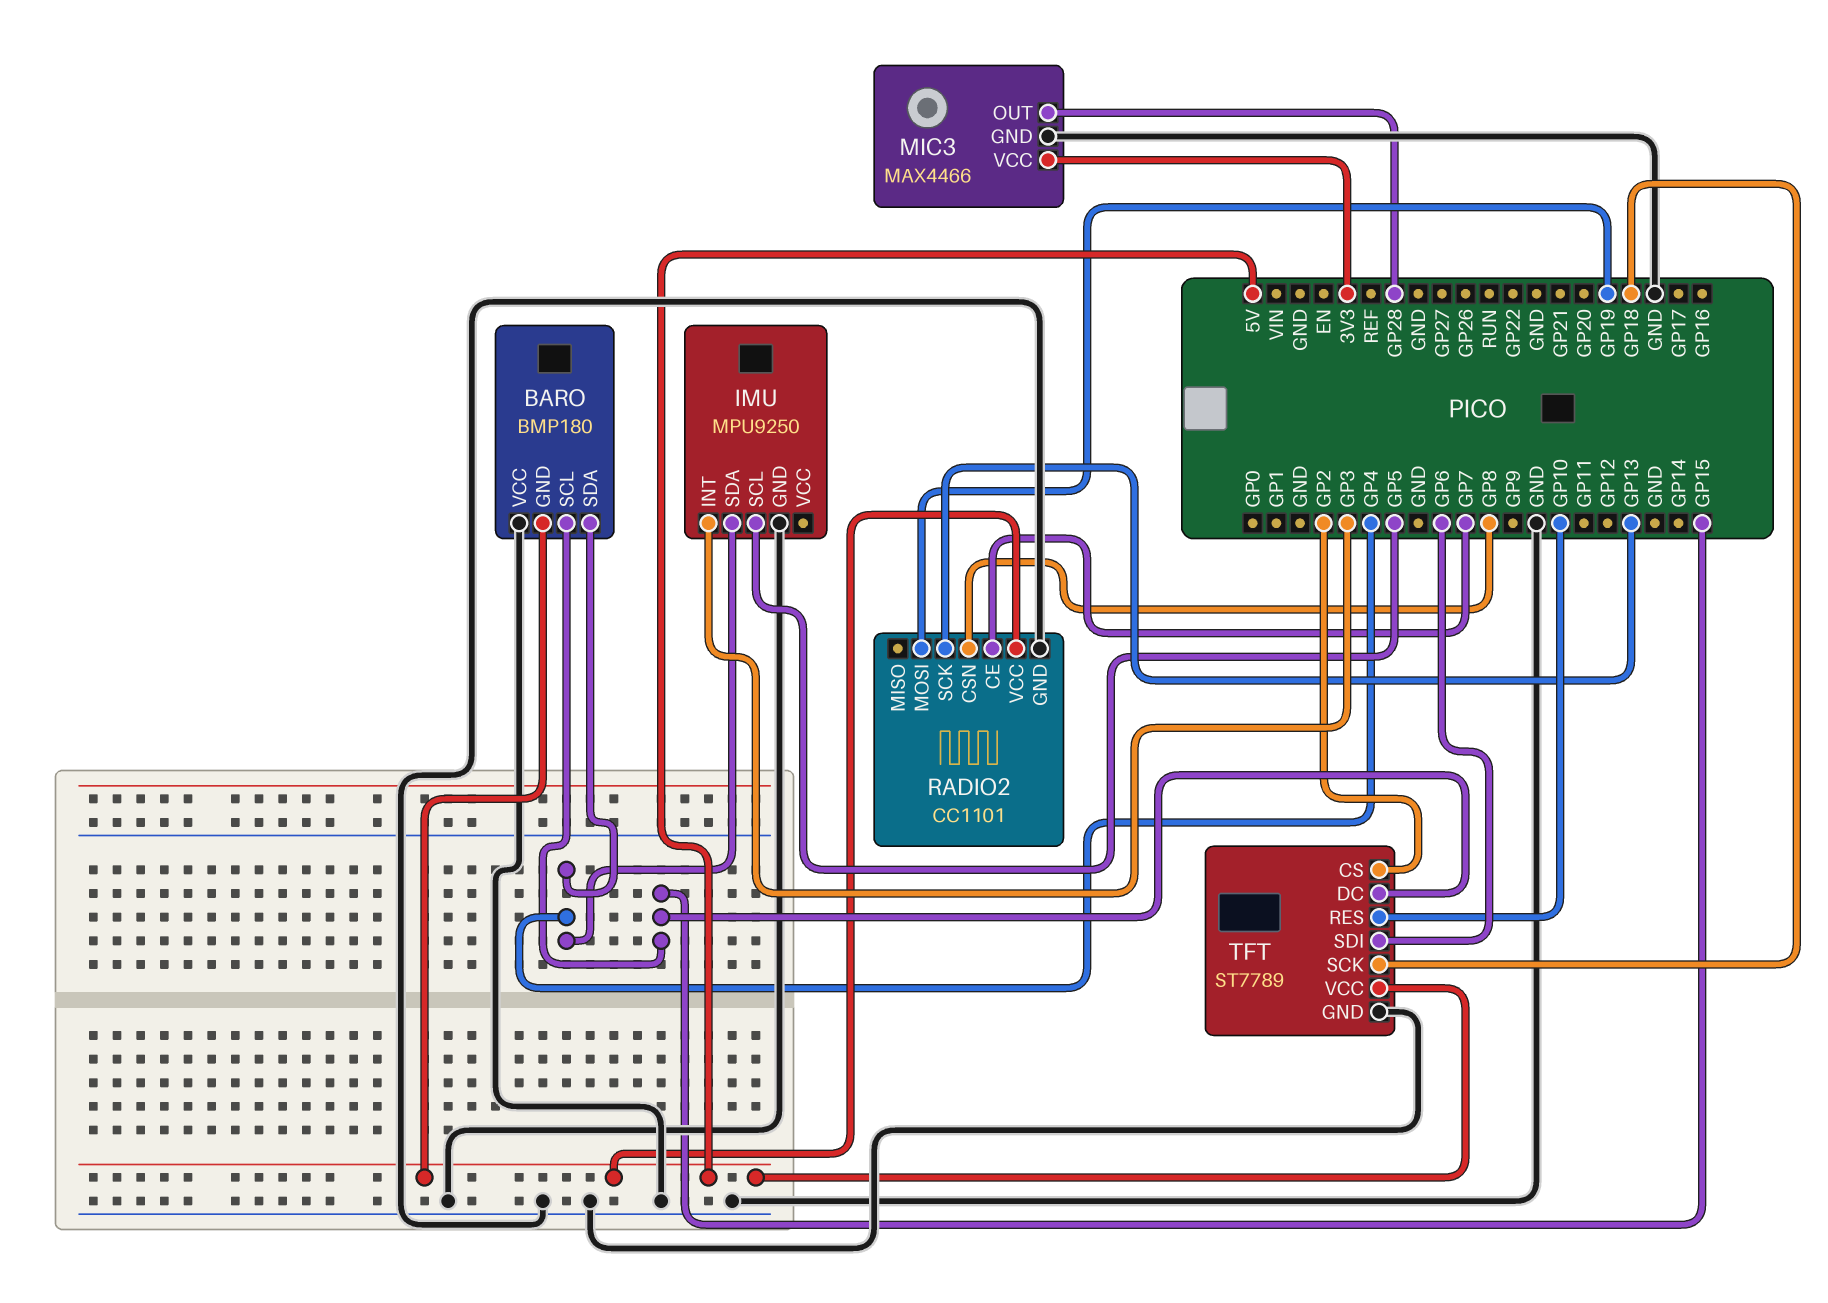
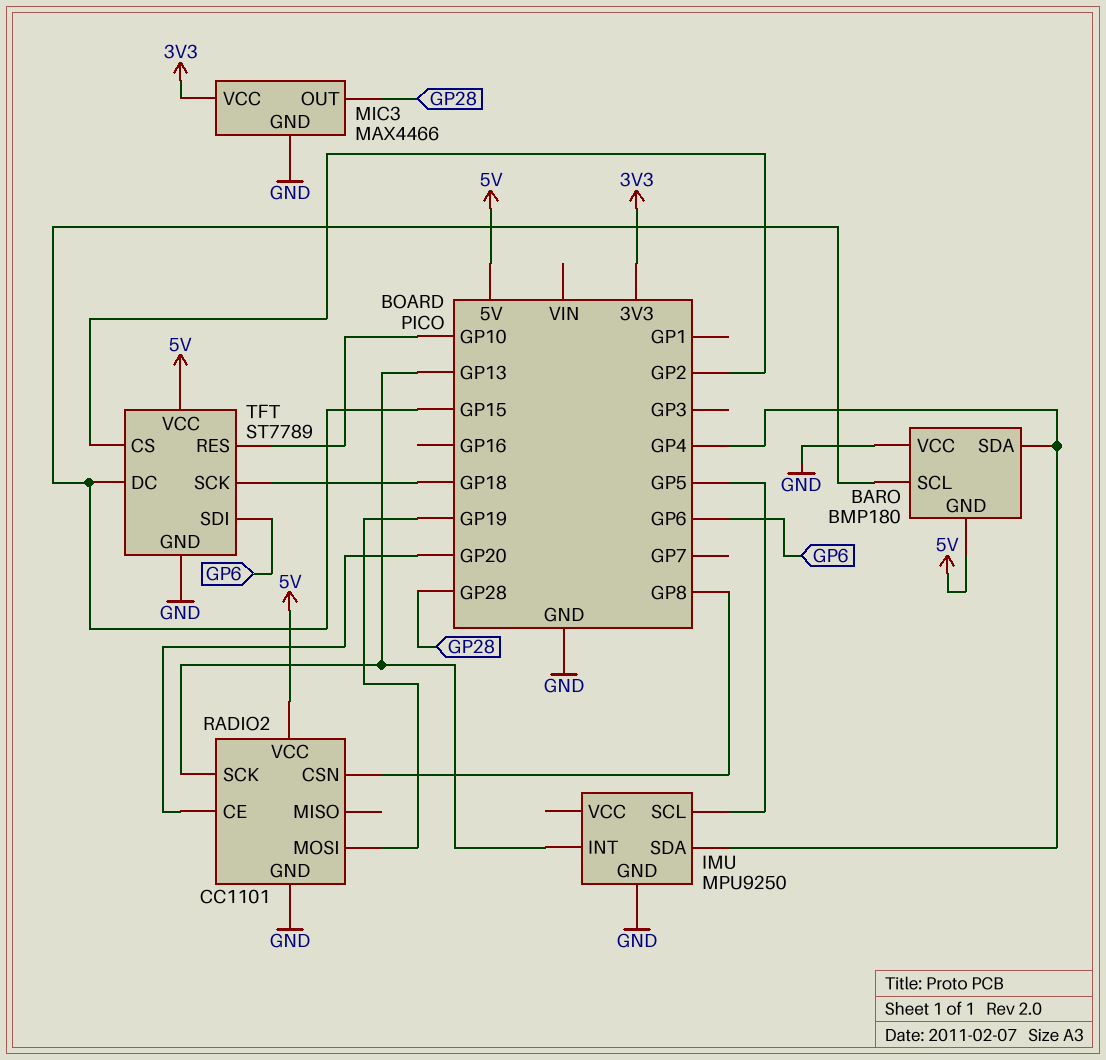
IMU pin INT: GP3 -> GP13
RADIO2 pin CE: GP7 -> GP20

